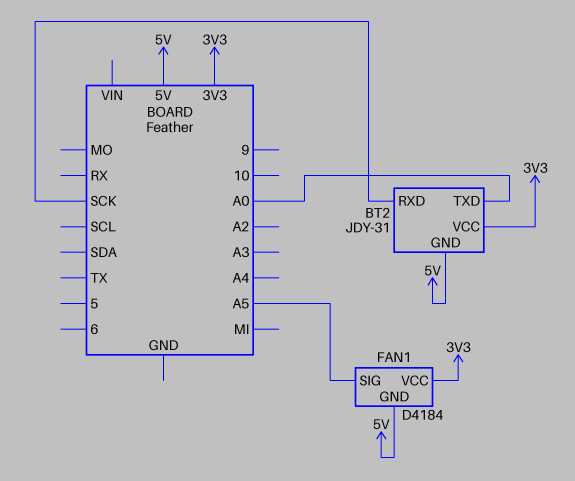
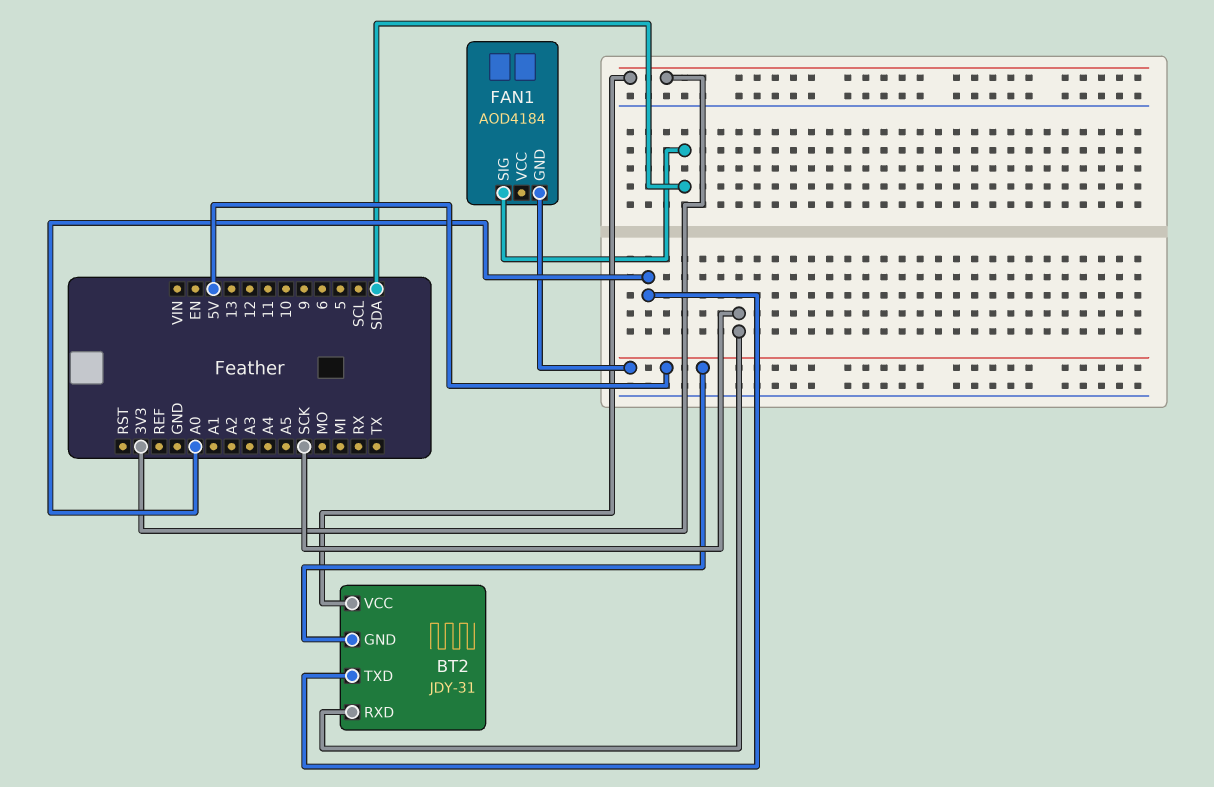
FAN1: D4184 -> AOD4184
FAN1 pin SIG: A5 -> SDA
FAN1 pin VCC: 3V3 -> none

